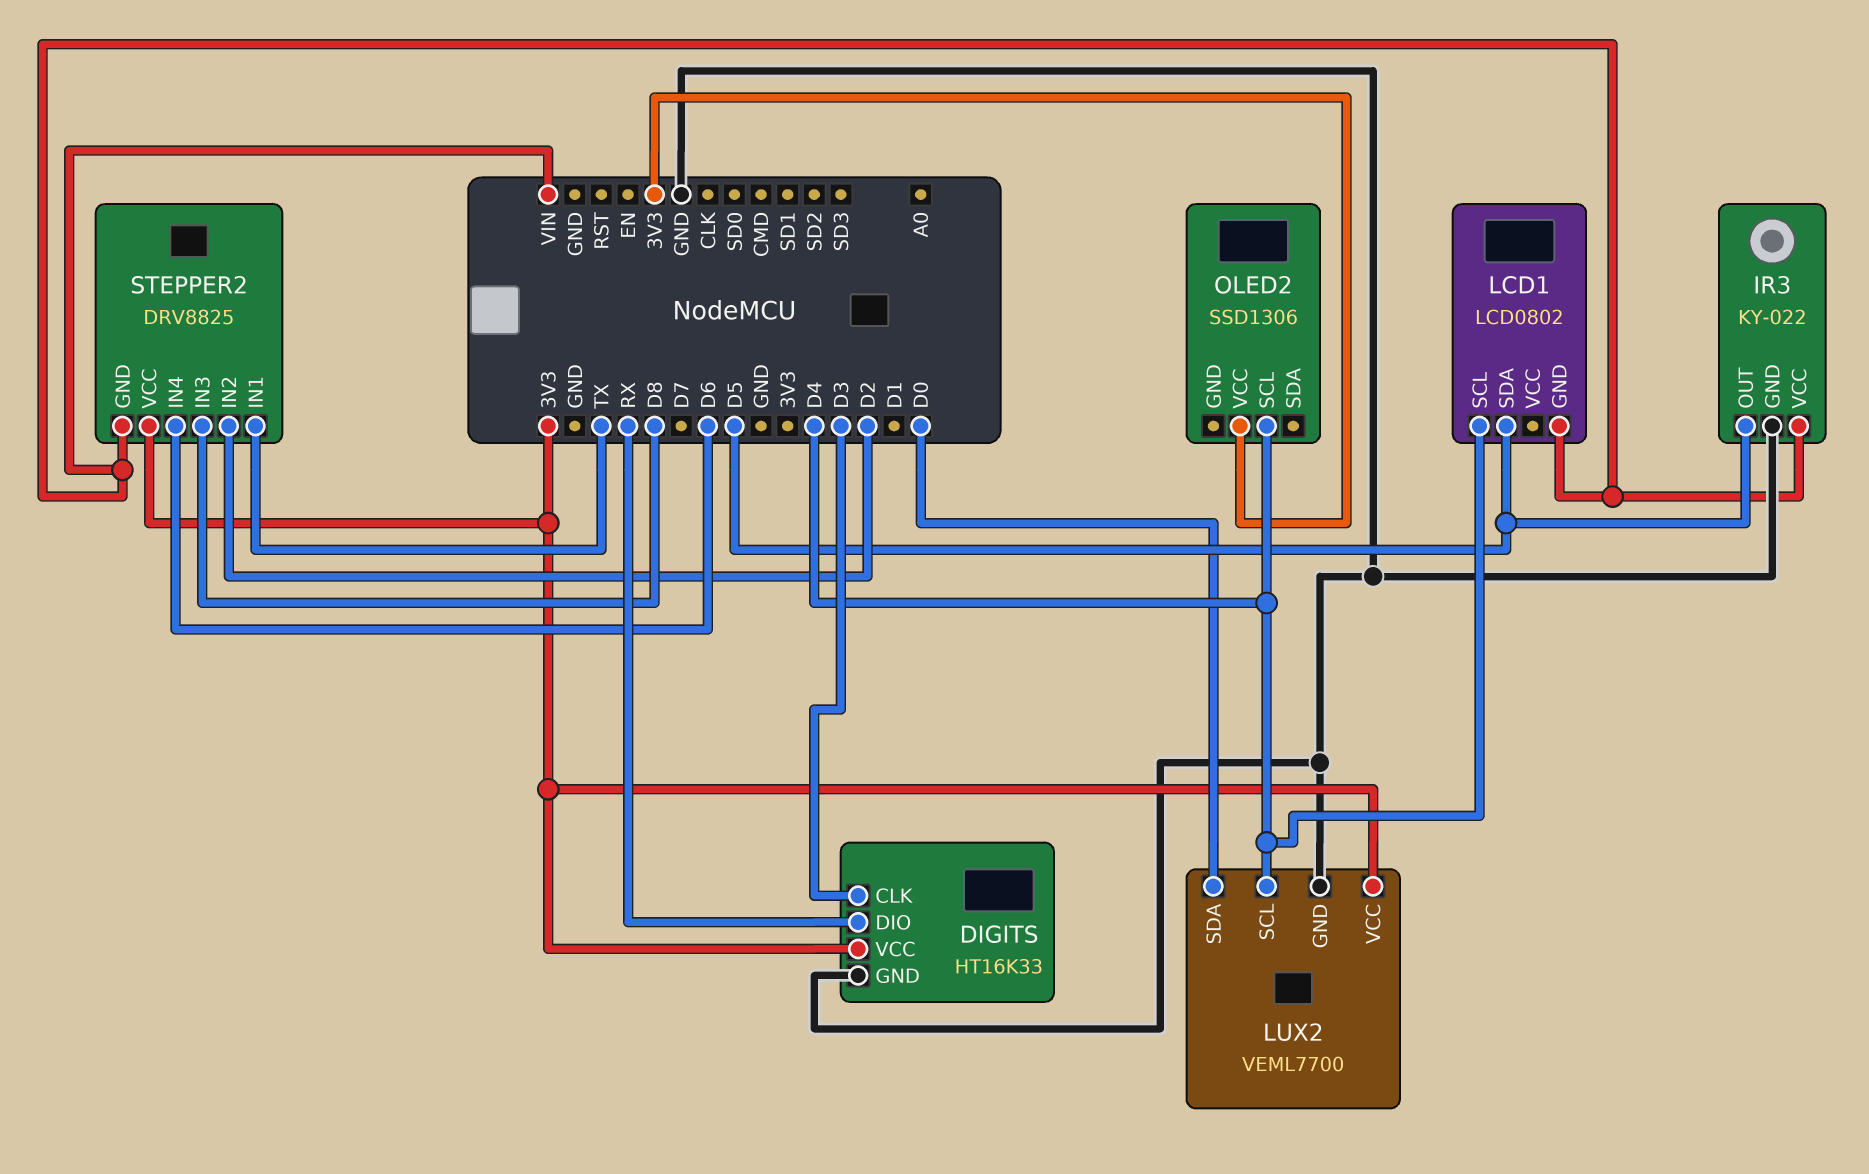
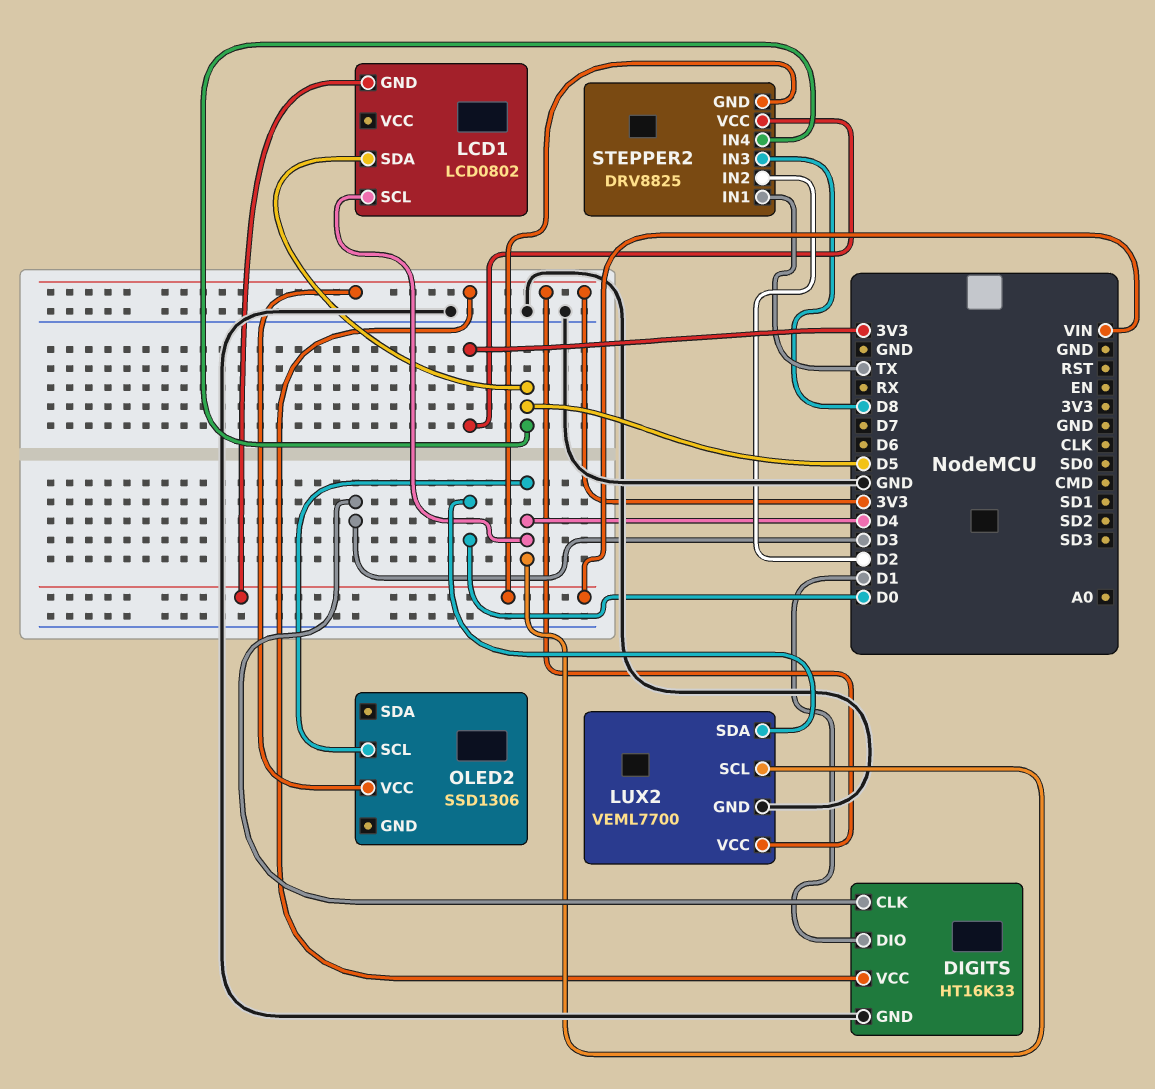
DIGITS pin DIO: RX -> D1
IR3: KY-022 -> none
IR3 pin GND: GND -> none
IR3 pin OUT: D5 -> none
IR3 pin VCC: VIN -> none
STEPPER2 pin IN4: D6 -> D5

